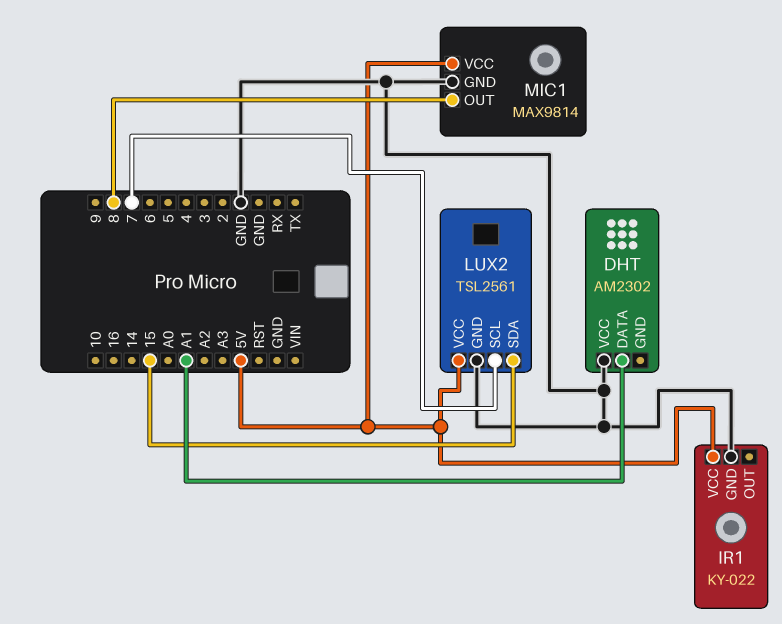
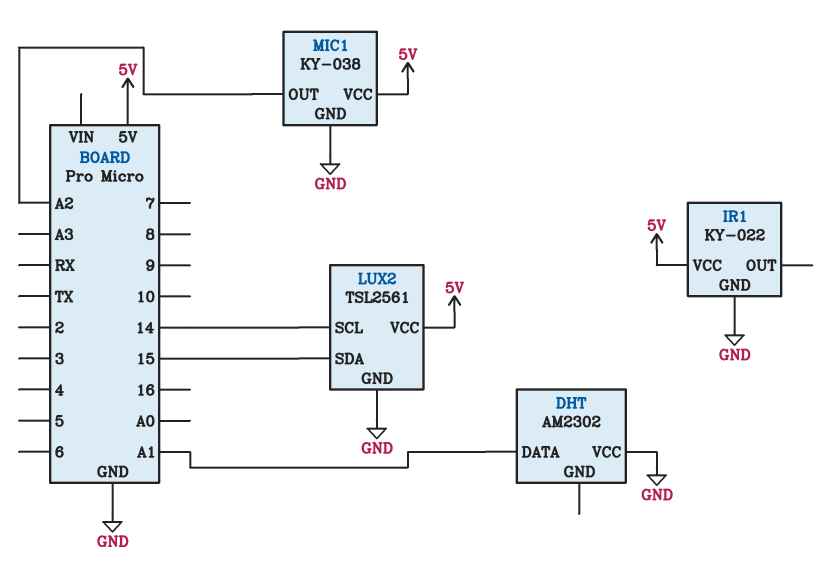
LUX2 pin SCL: 7 -> 14
MIC1: MAX9814 -> KY-038
MIC1 pin OUT: 8 -> A2

